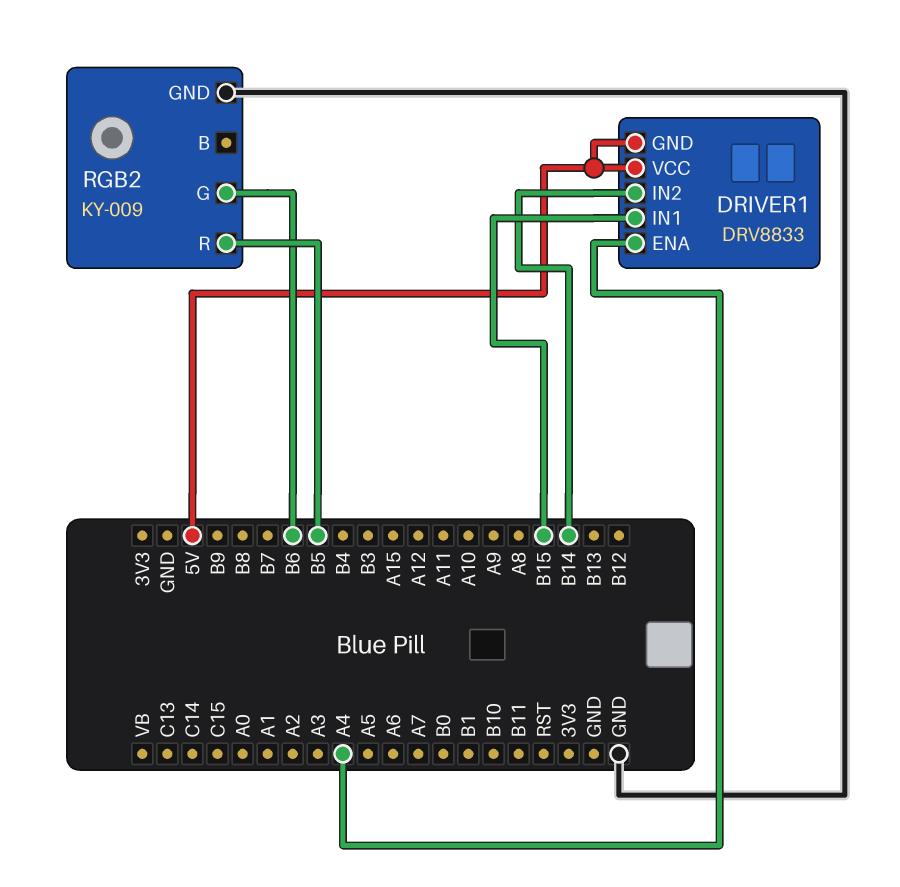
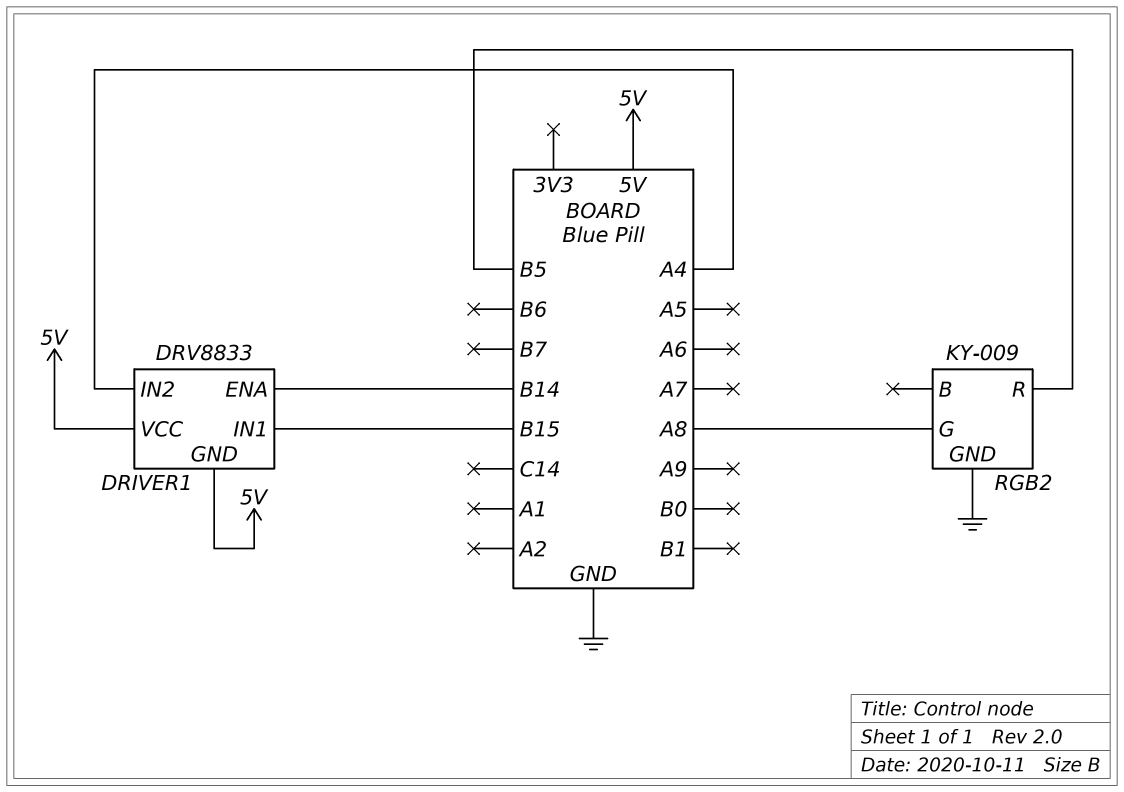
DRIVER1 pin ENA: A4 -> B14
DRIVER1 pin IN2: B14 -> A4
RGB2 pin G: B6 -> A8

